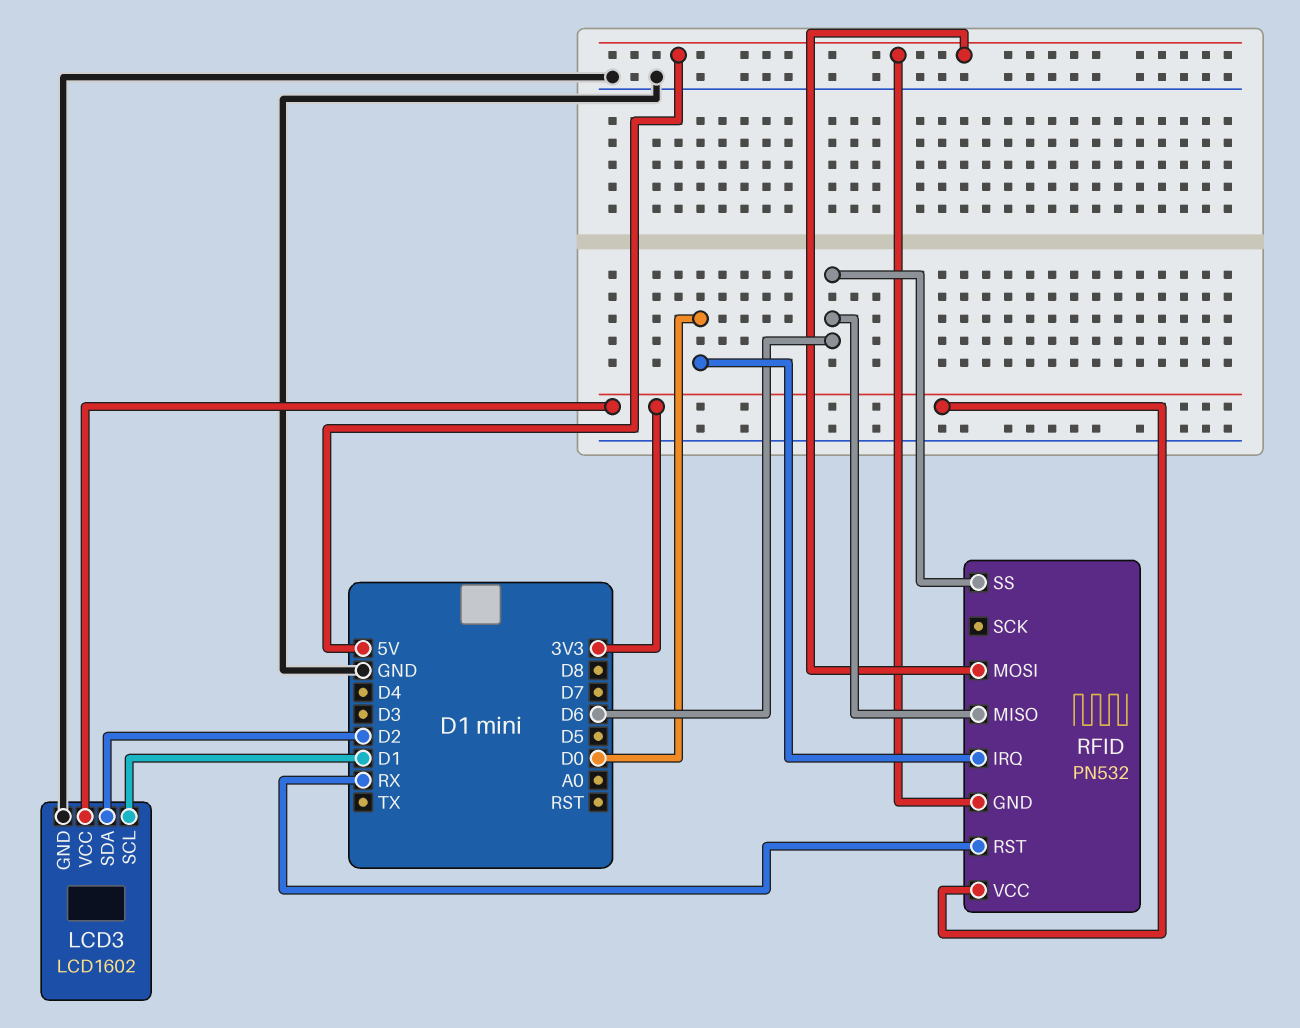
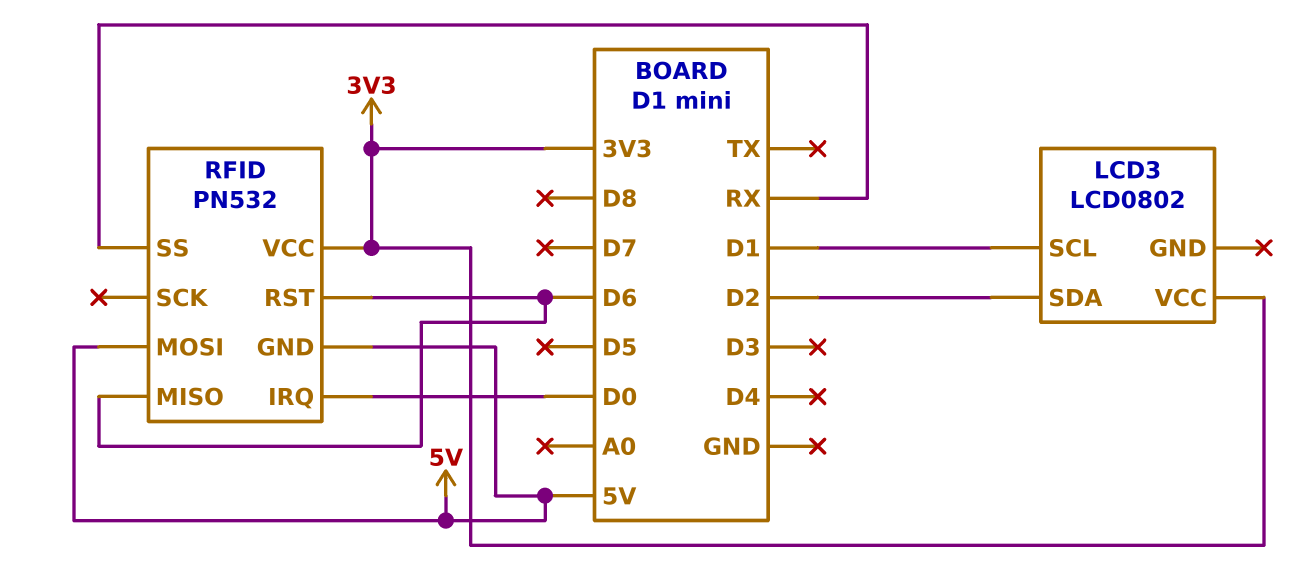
LCD3: LCD1602 -> LCD0802
LCD3 pin GND: GND -> none
RFID pin RST: RX -> D6
RFID pin SS: D6 -> RX

